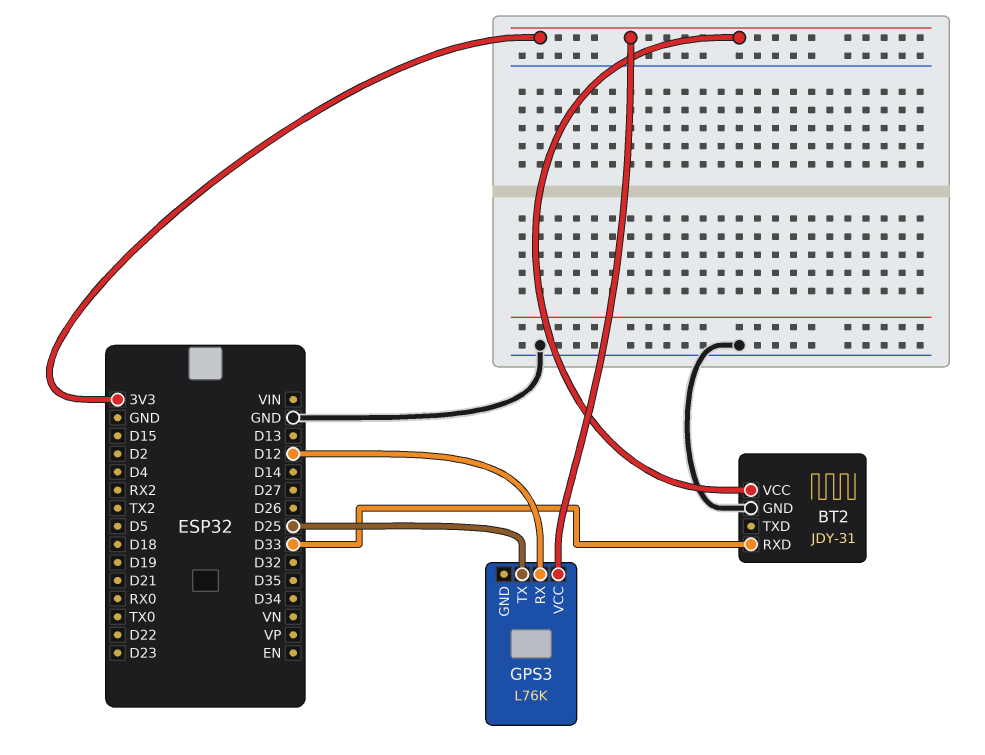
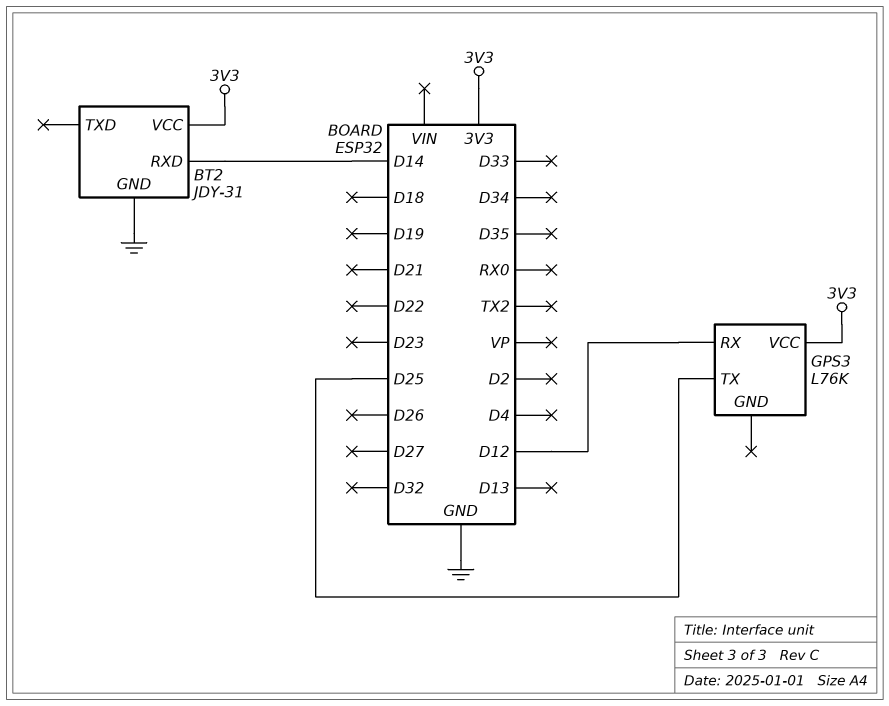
BT2 pin RXD: D33 -> D14

